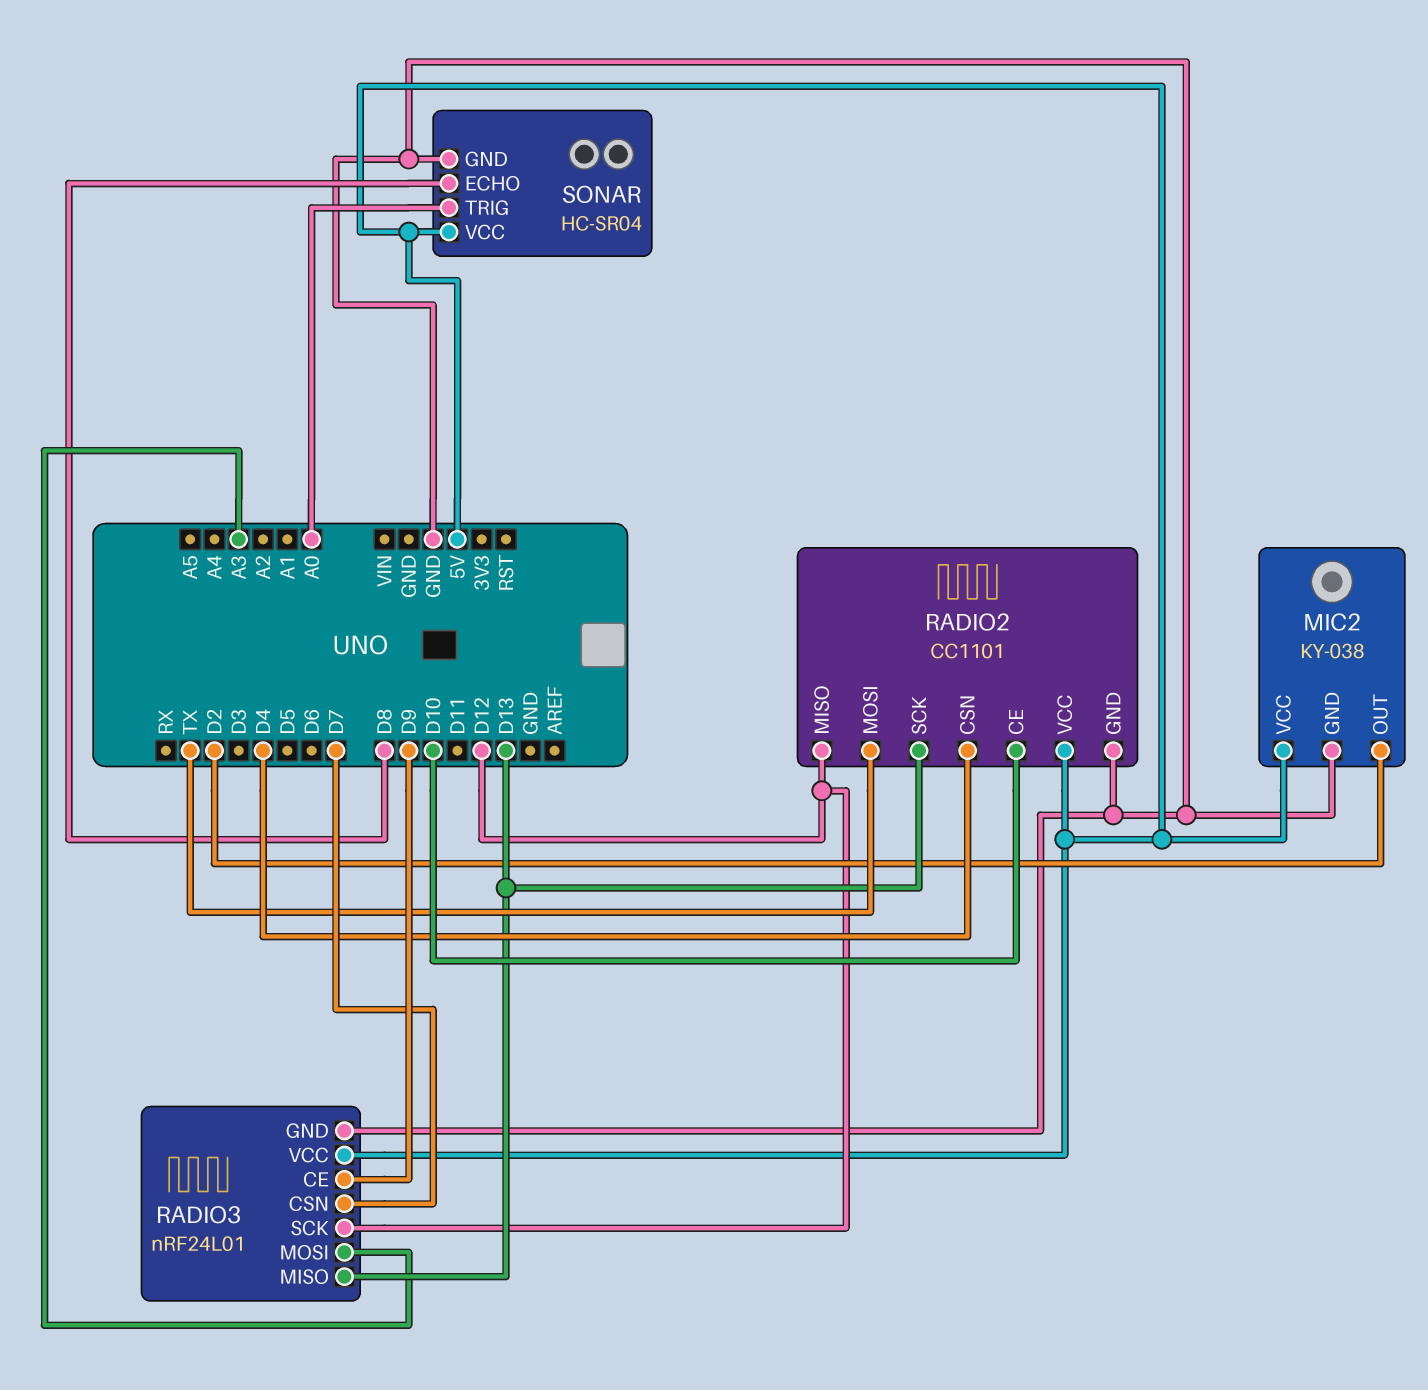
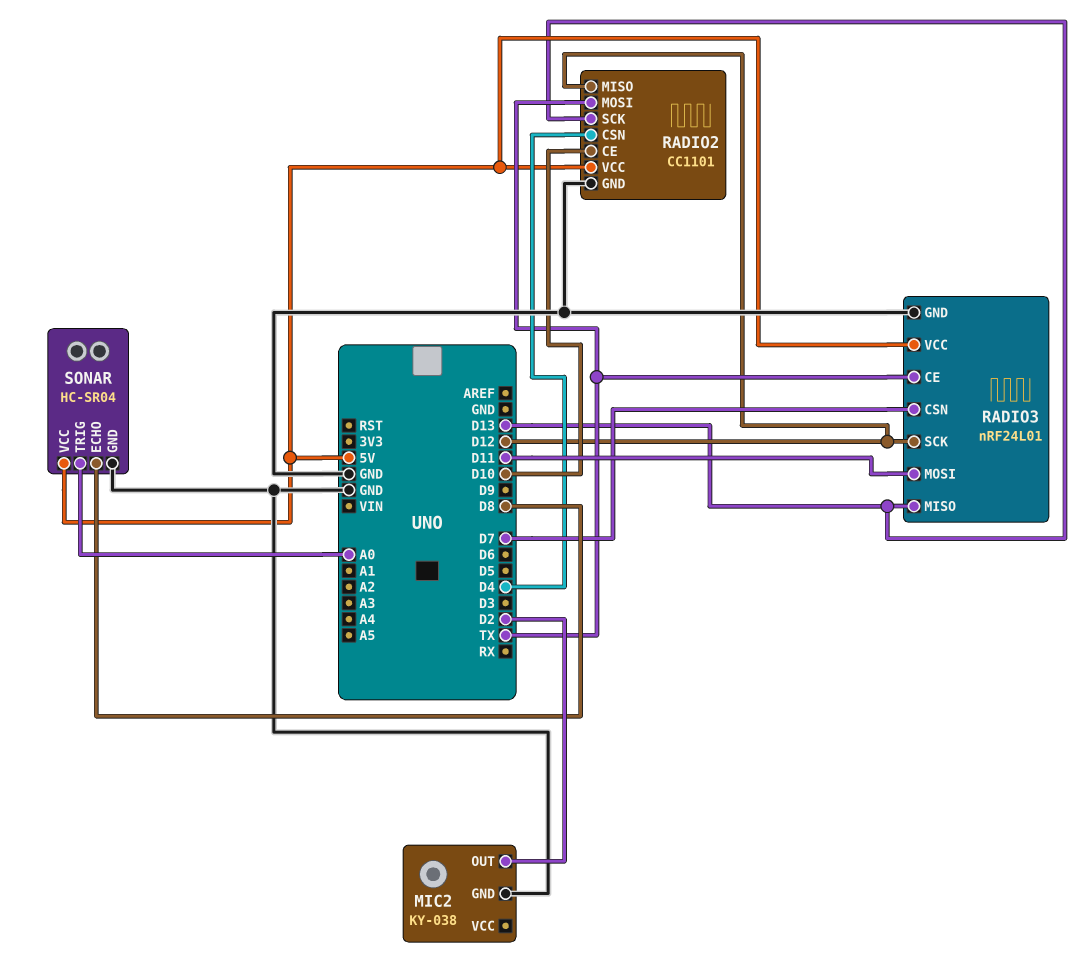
MIC2 pin VCC: 5V -> none
RADIO3 pin CE: D9 -> TX
RADIO3 pin MOSI: A3 -> D11

